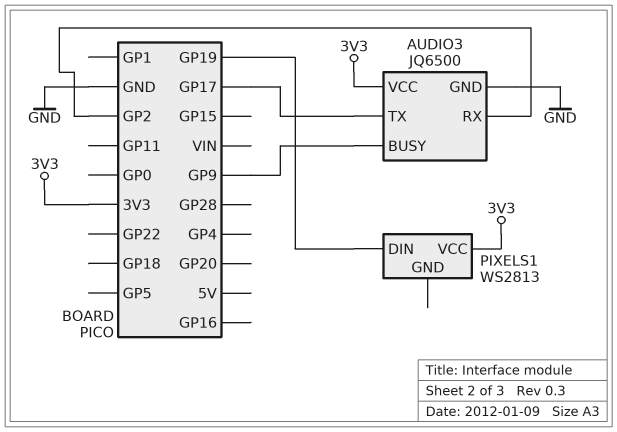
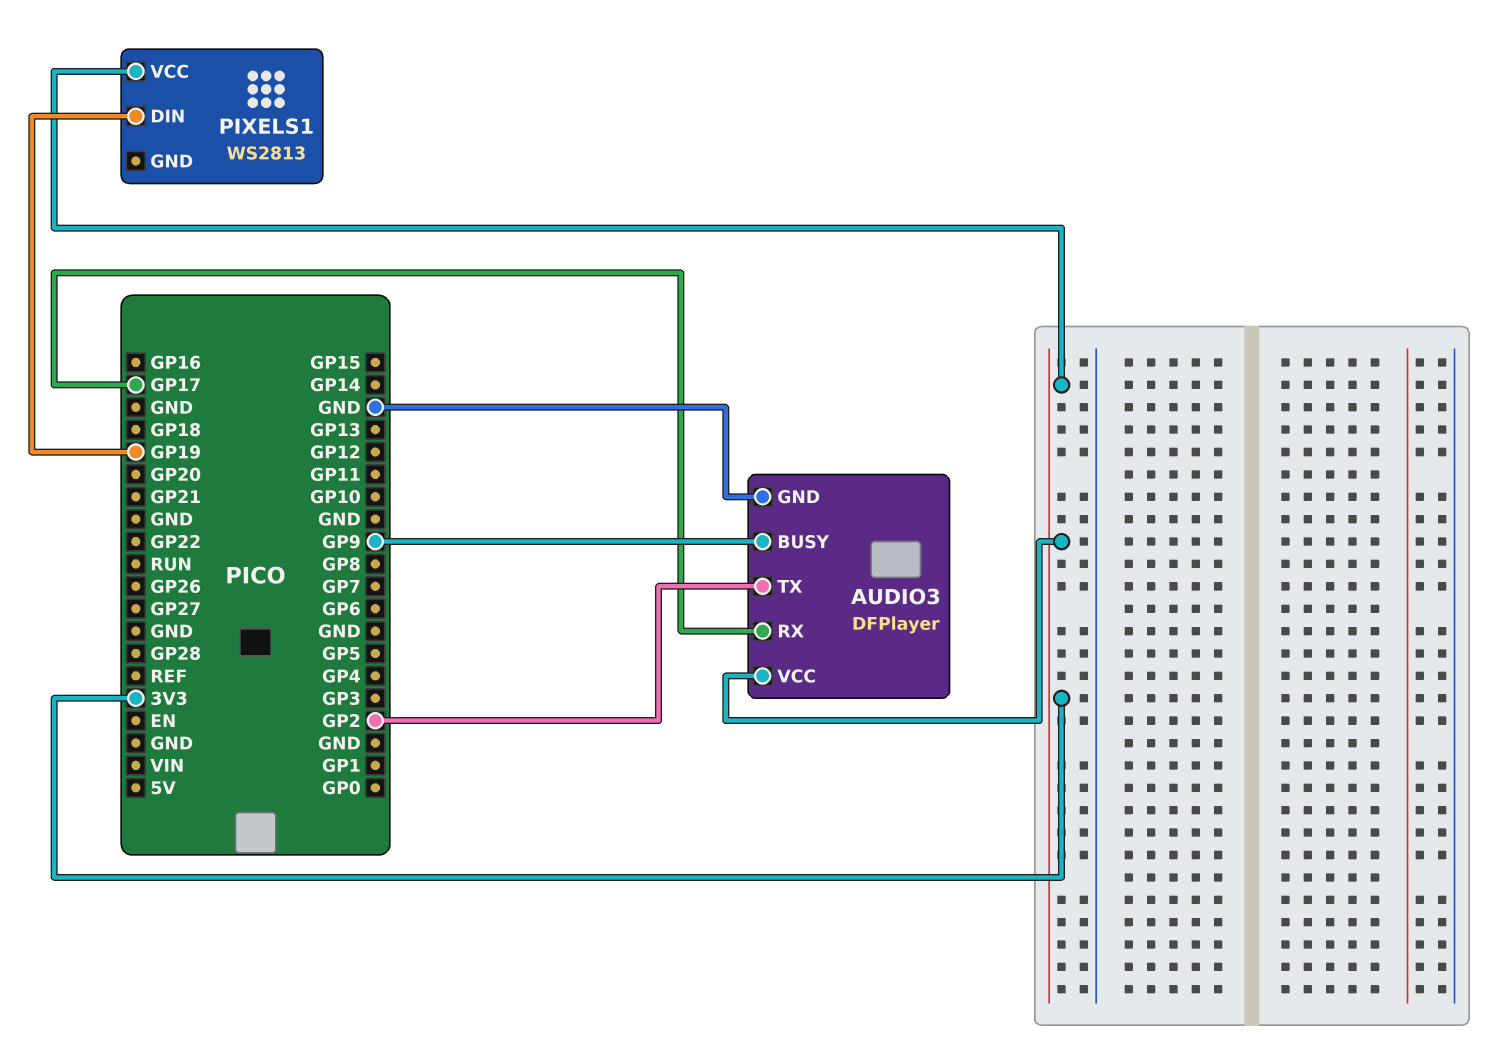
AUDIO3: JQ6500 -> DFPlayer
AUDIO3 pin RX: GP2 -> GP17
AUDIO3 pin TX: GP17 -> GP2

